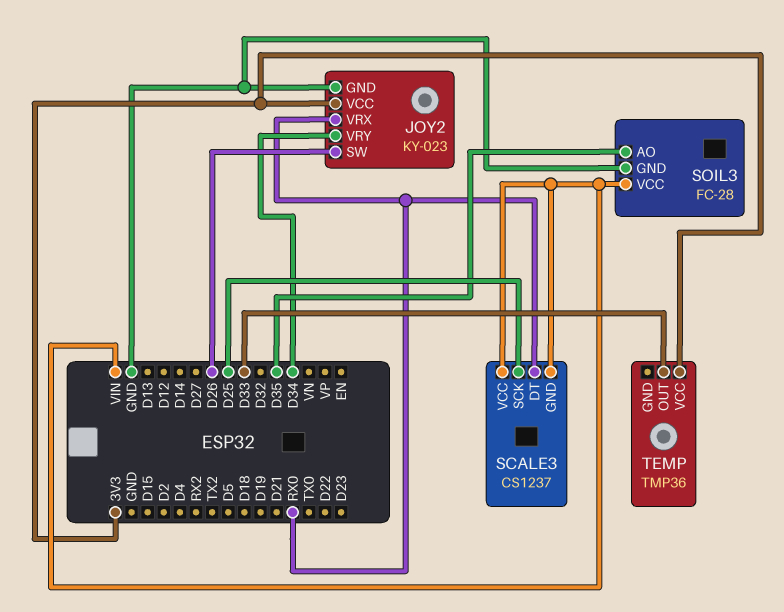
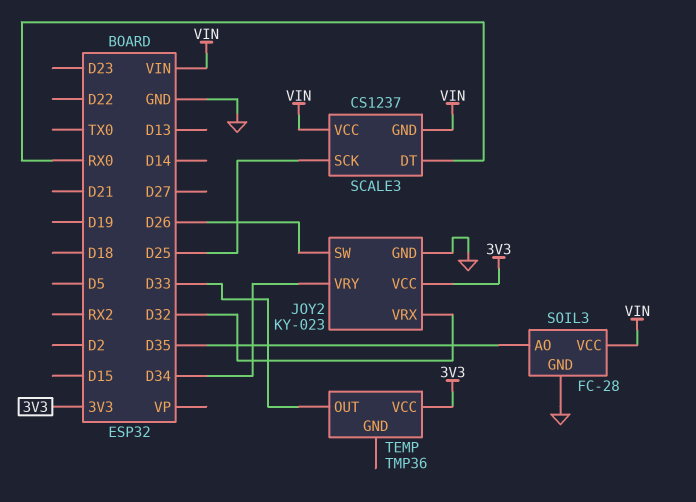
JOY2 pin VRX: RX0 -> D32

